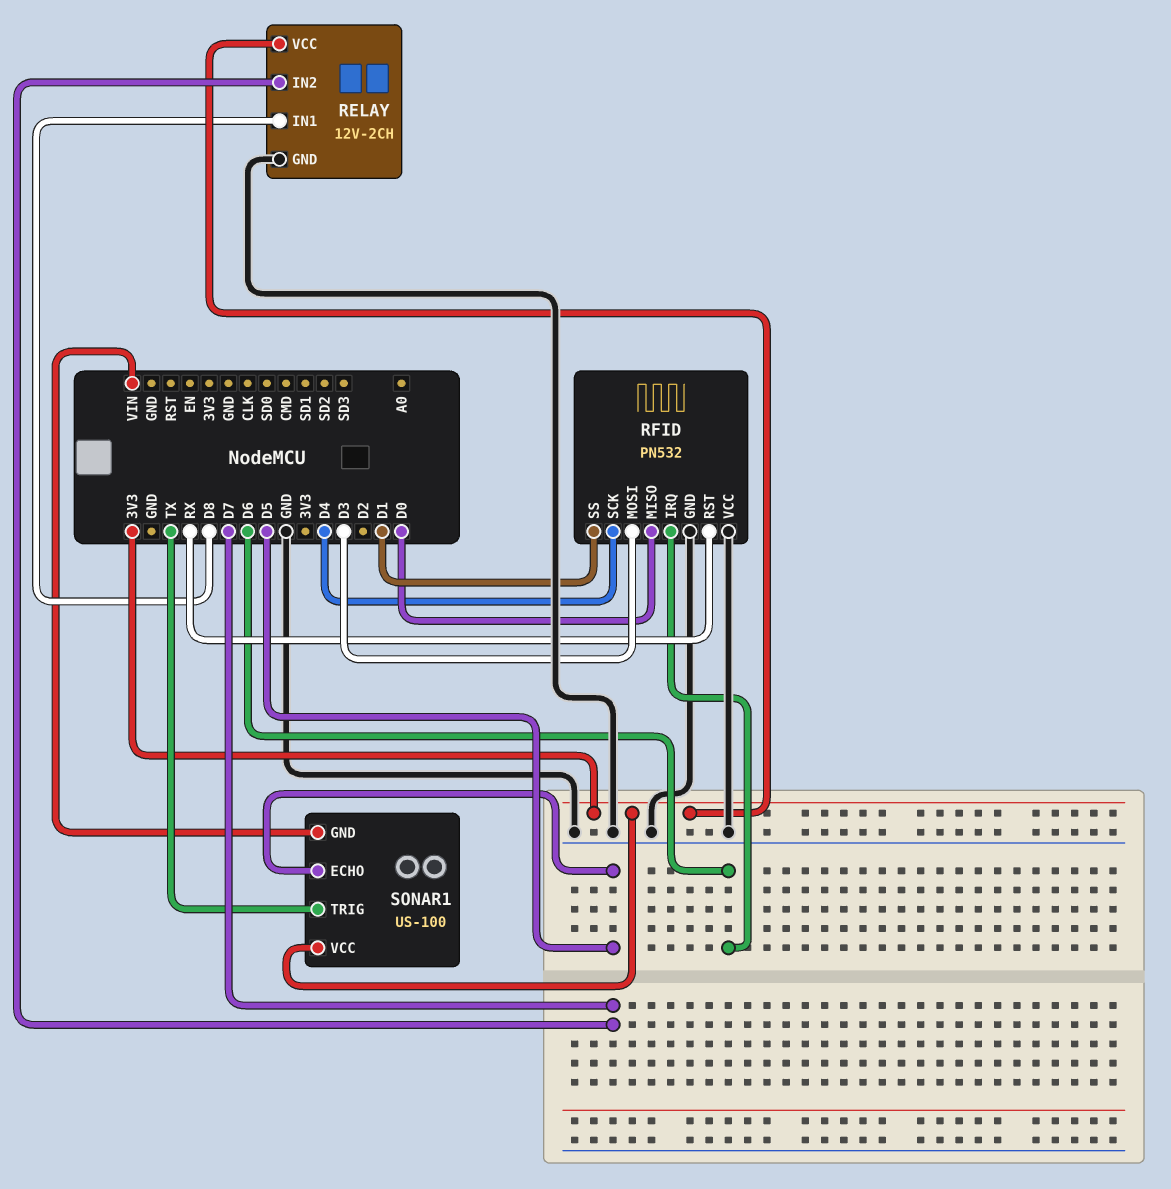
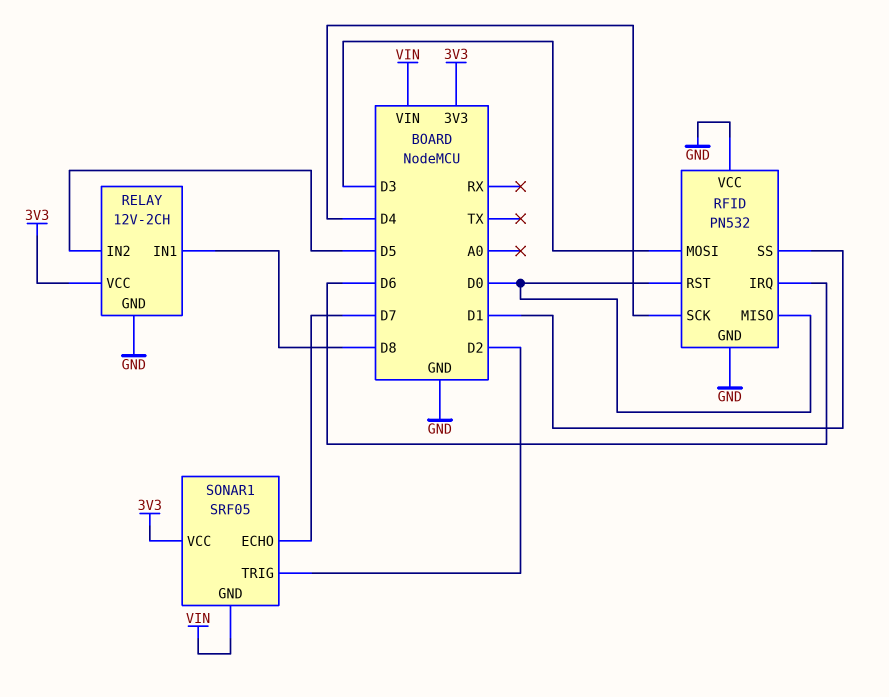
RELAY pin IN2: D7 -> D5
RFID pin RST: RX -> D0
SONAR1: US-100 -> SRF05
SONAR1 pin ECHO: D5 -> D7
SONAR1 pin TRIG: TX -> D2

